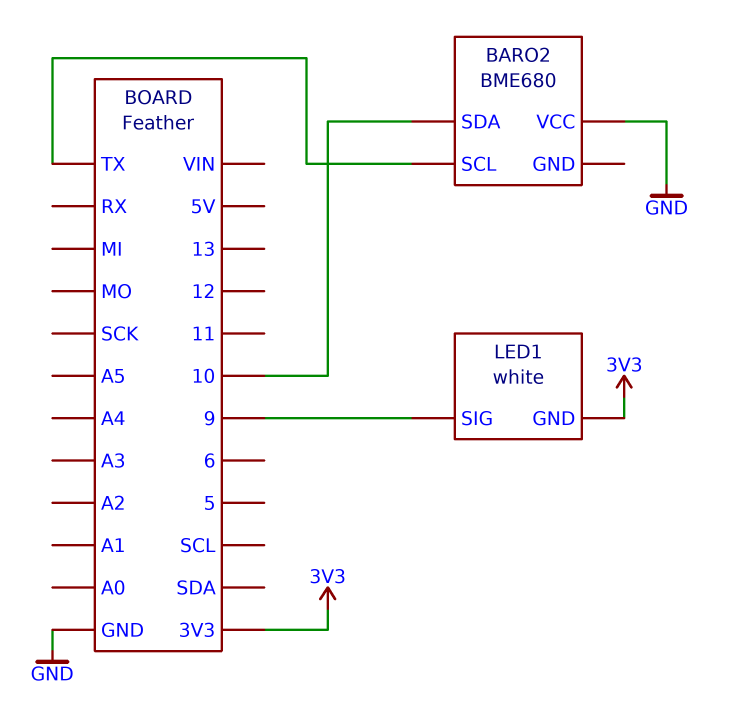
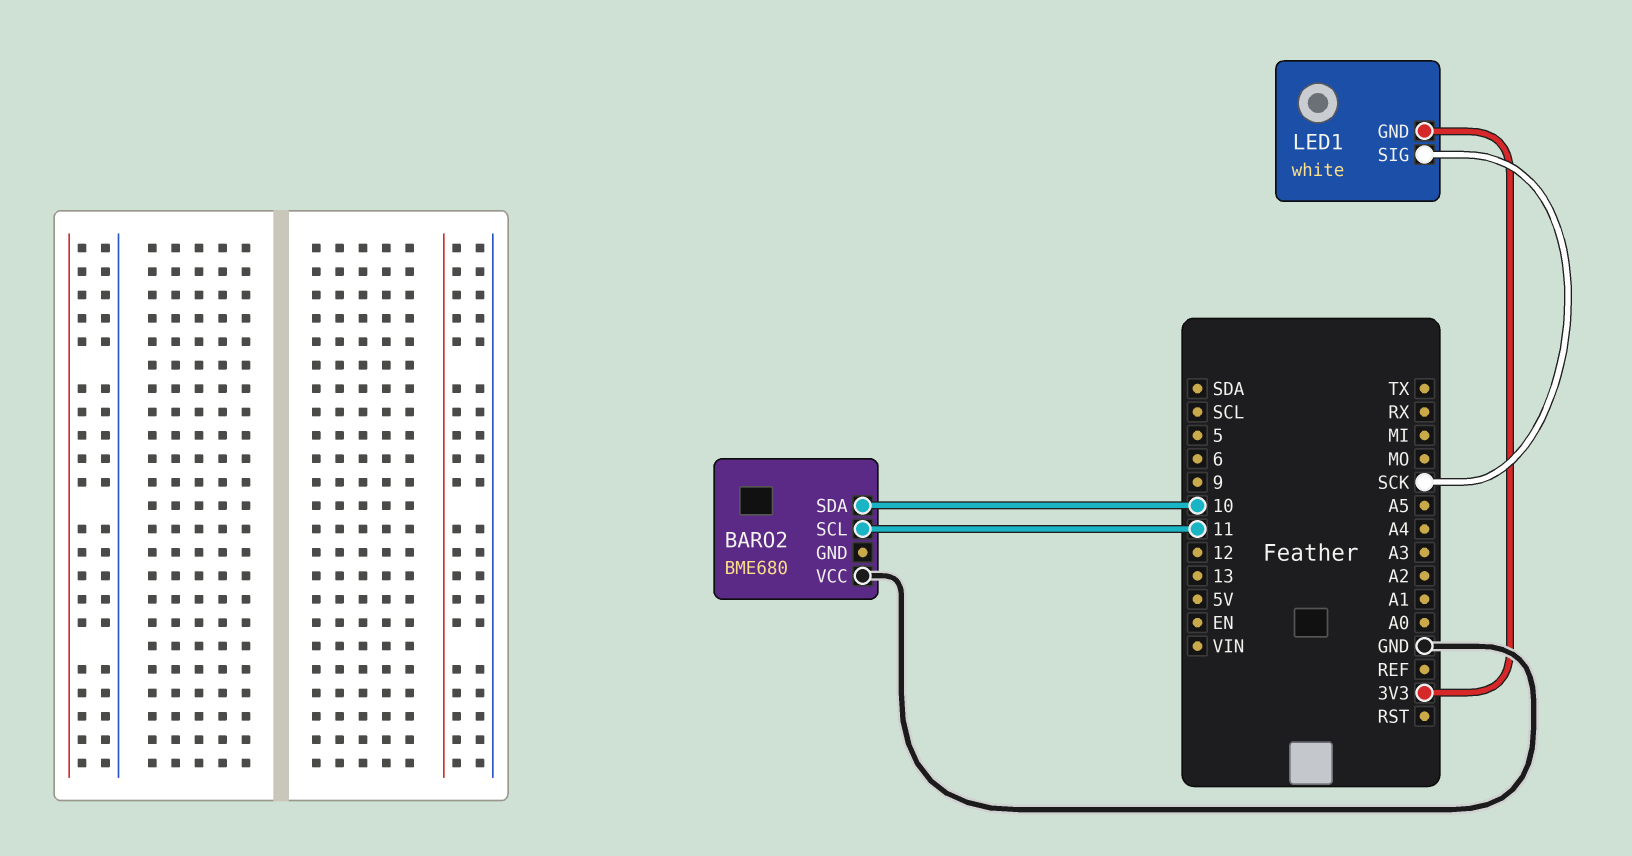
BARO2 pin SCL: TX -> 11
LED1 pin SIG: 9 -> SCK

